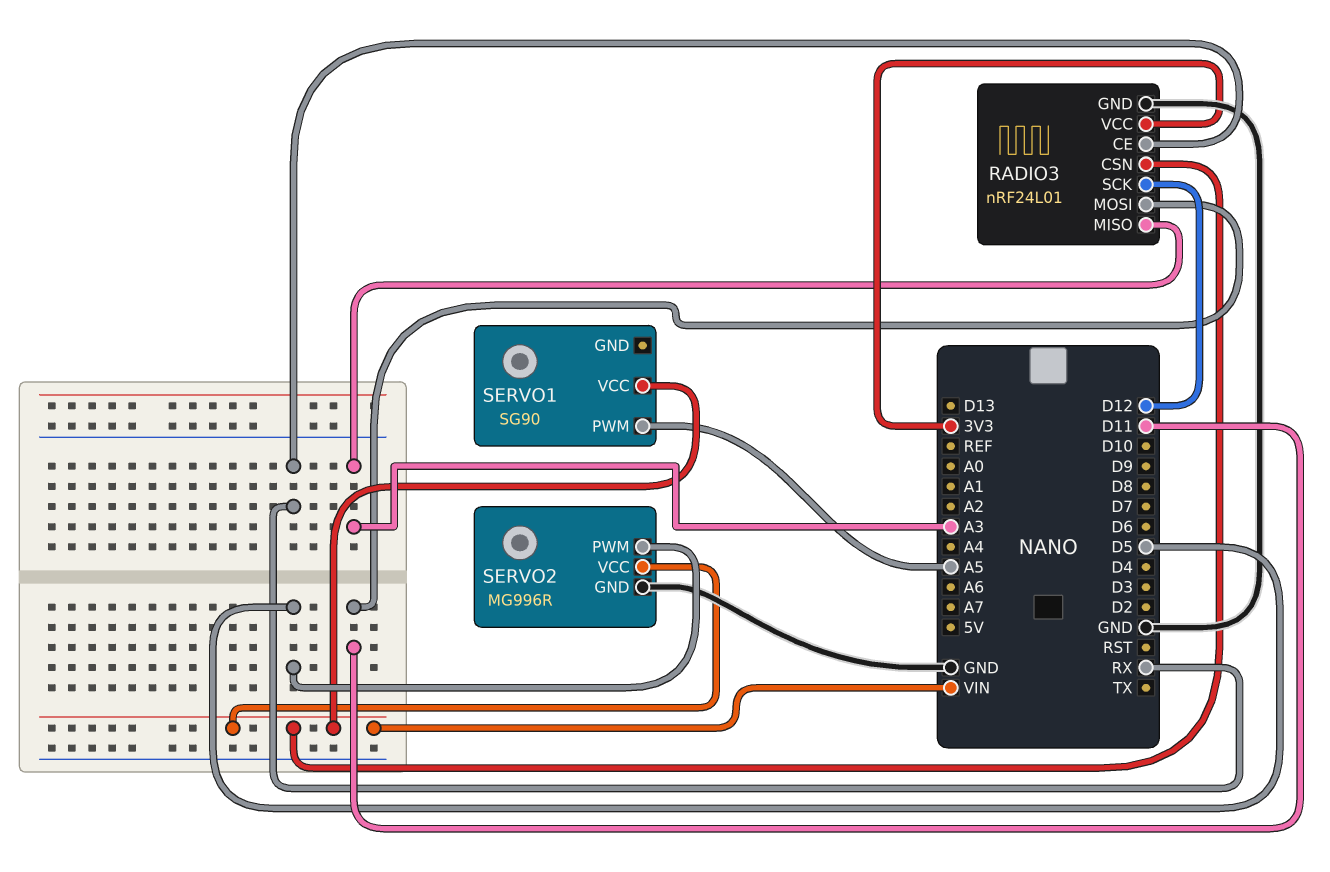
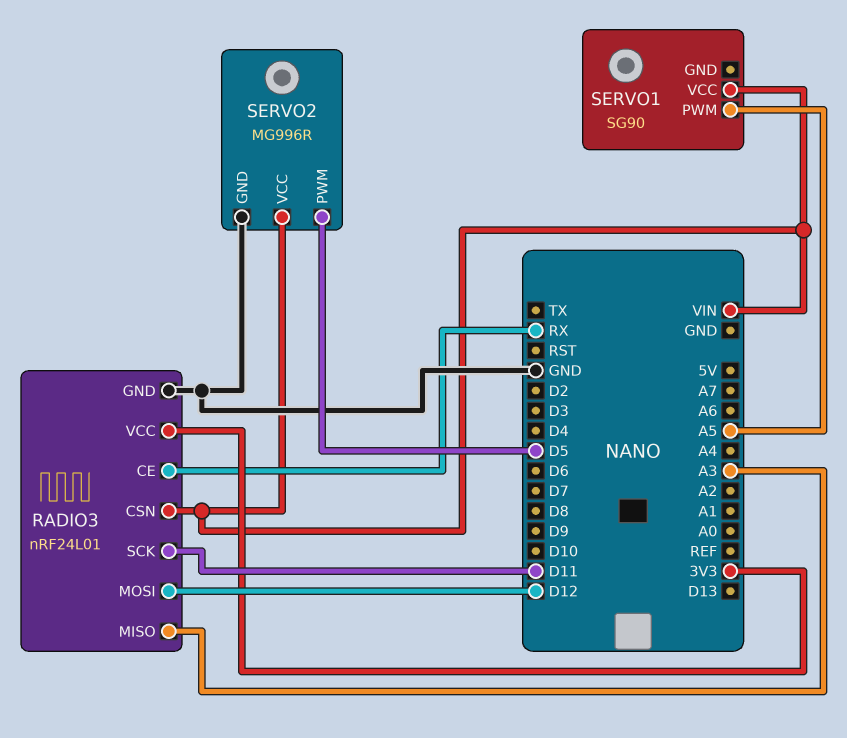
RADIO3 pin MOSI: D11 -> D12
RADIO3 pin SCK: D12 -> D11

